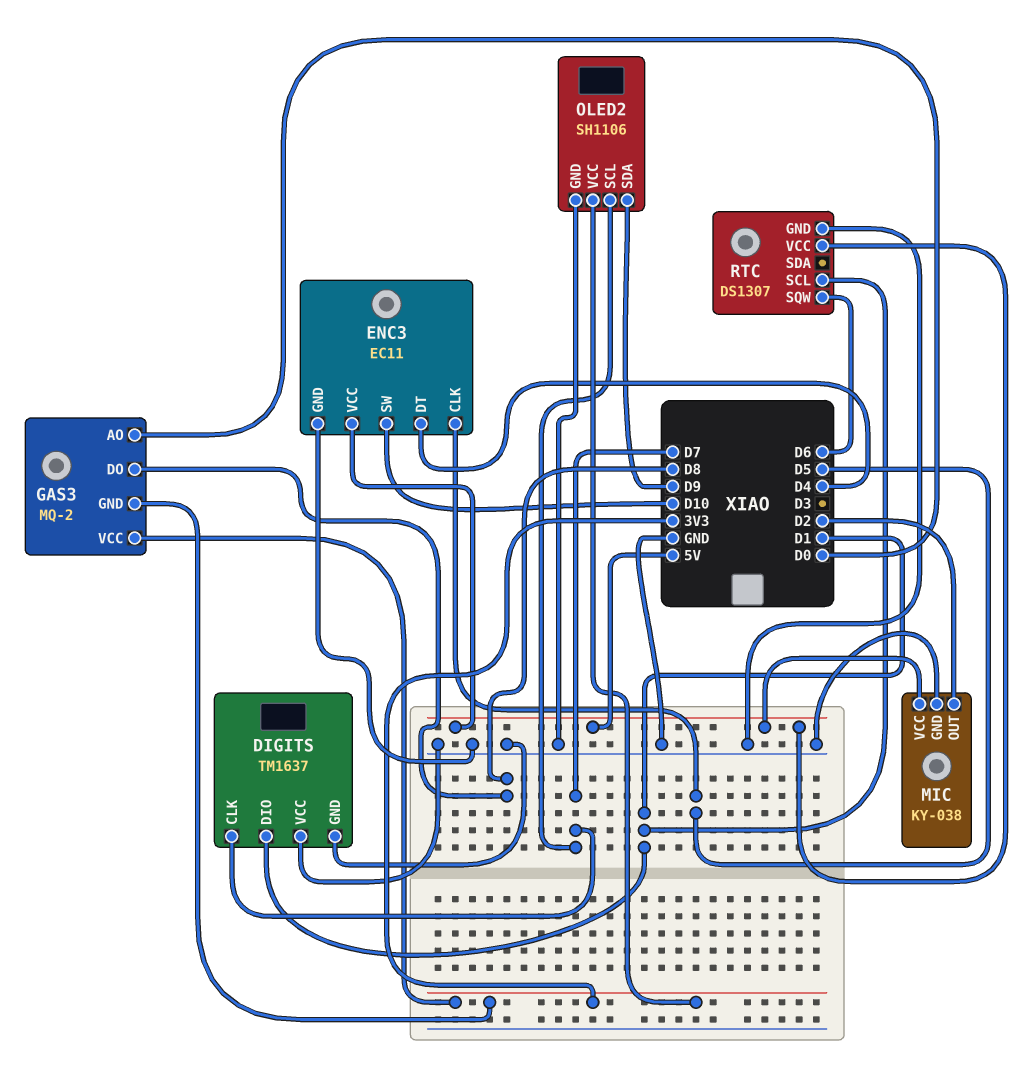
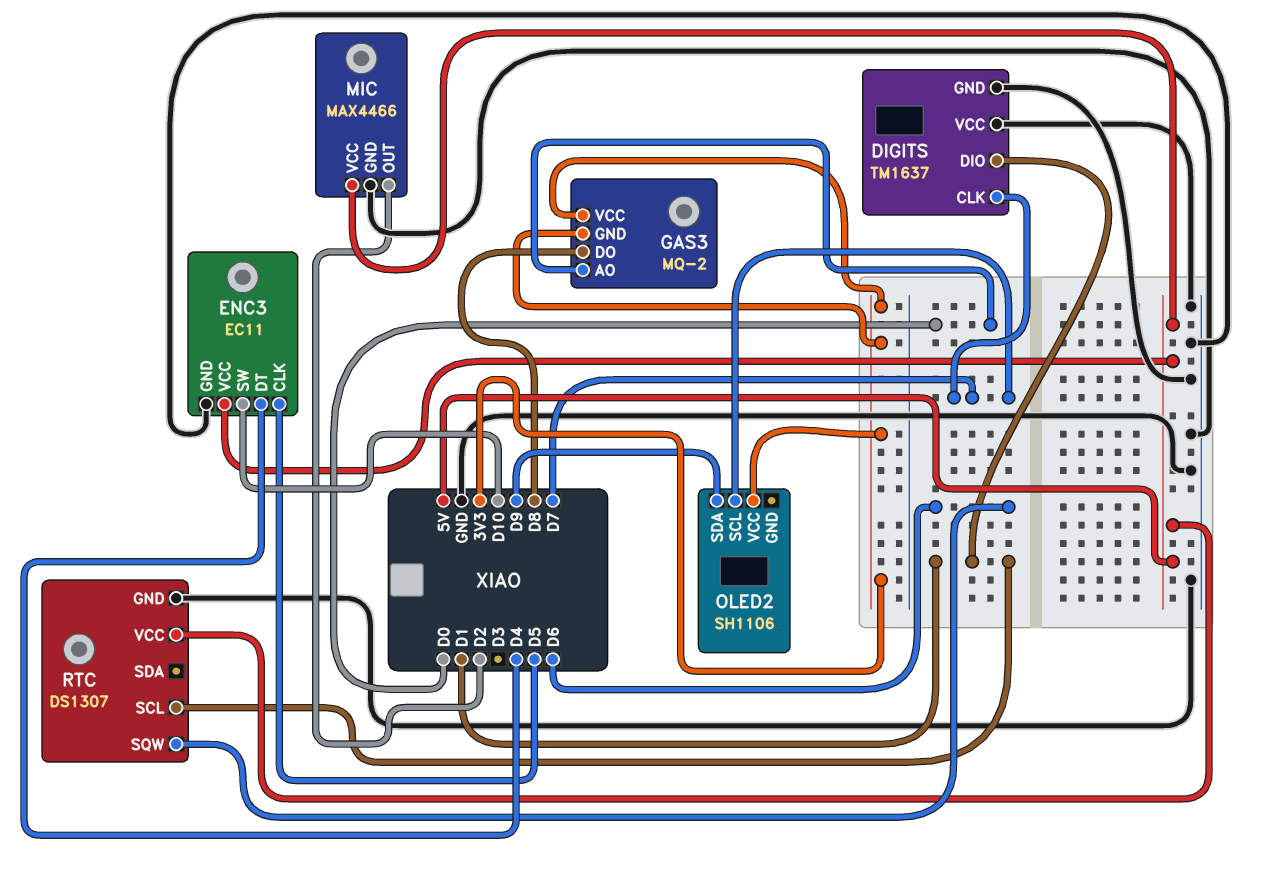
MIC: KY-038 -> MAX4466
OLED2 pin GND: GND -> none

